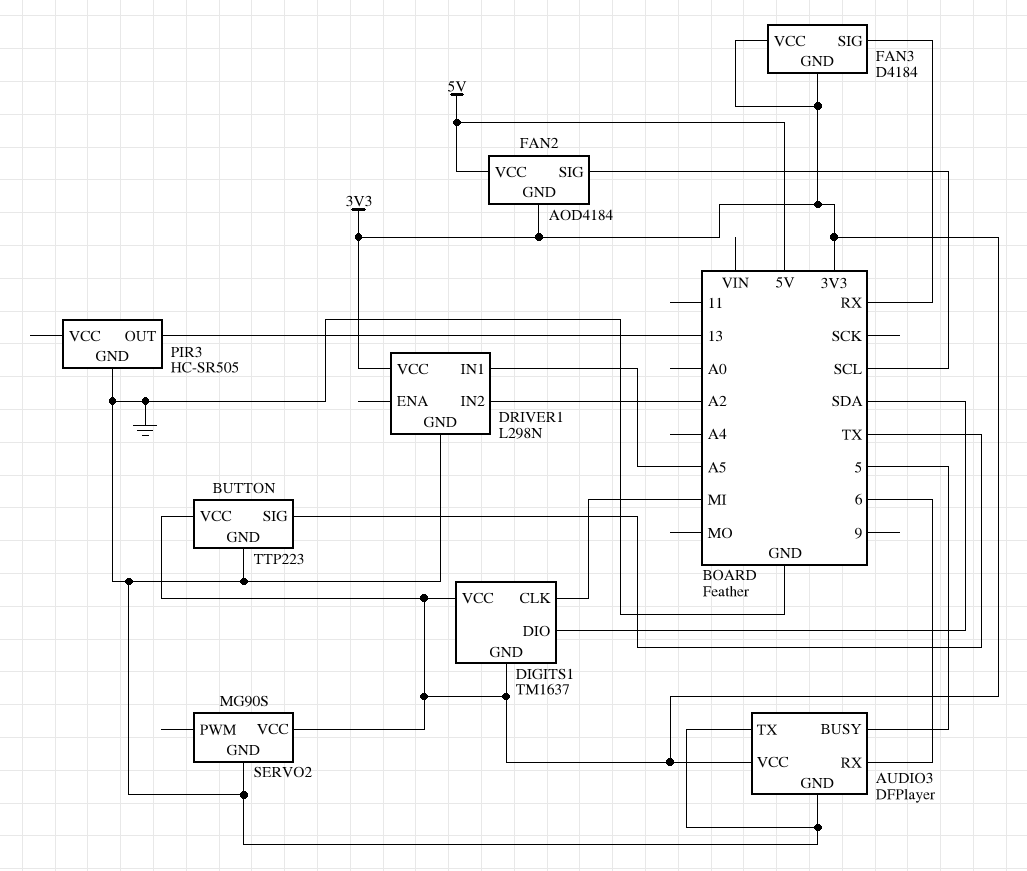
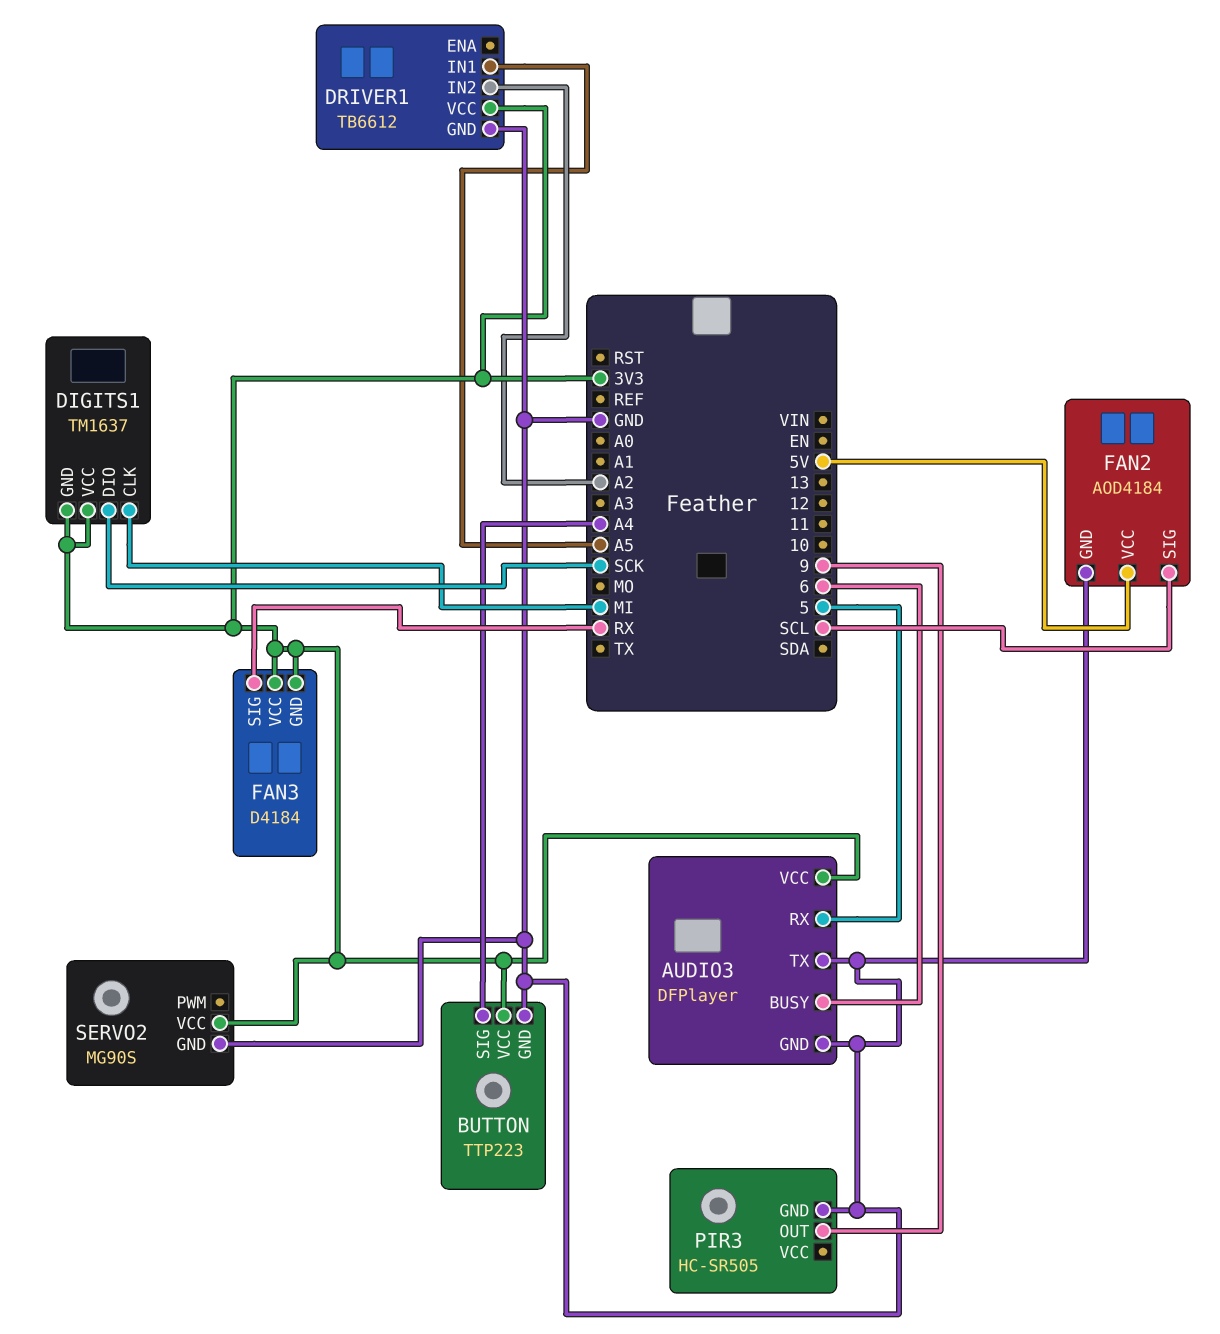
AUDIO3 pin BUSY: 5 -> 6
AUDIO3 pin RX: 6 -> 5
BUTTON pin SIG: TX -> A4
DIGITS1 pin DIO: SDA -> SCK
DRIVER1: L298N -> TB6612
FAN2 pin GND: 3V3 -> GND
PIR3 pin OUT: 13 -> 9

